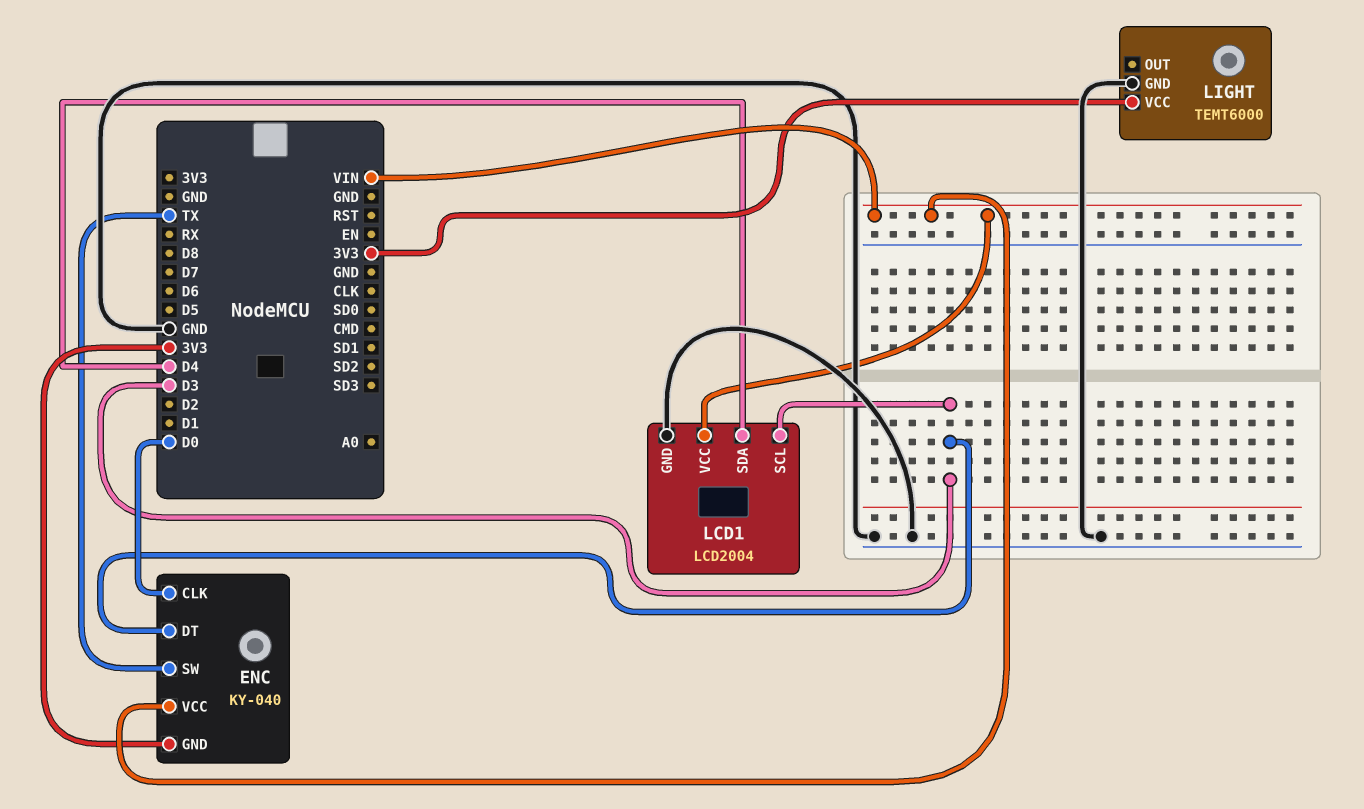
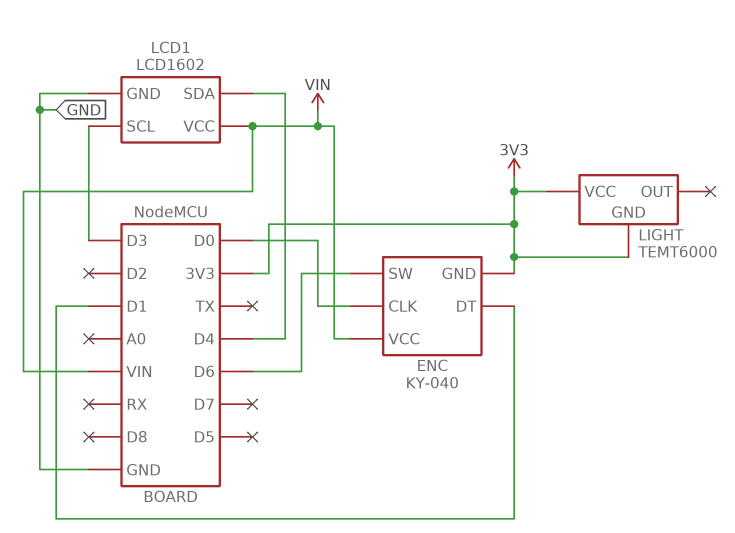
ENC pin DT: D3 -> D1
ENC pin SW: TX -> D6
LCD1: LCD2004 -> LCD1602
LIGHT pin GND: GND -> 3V3

